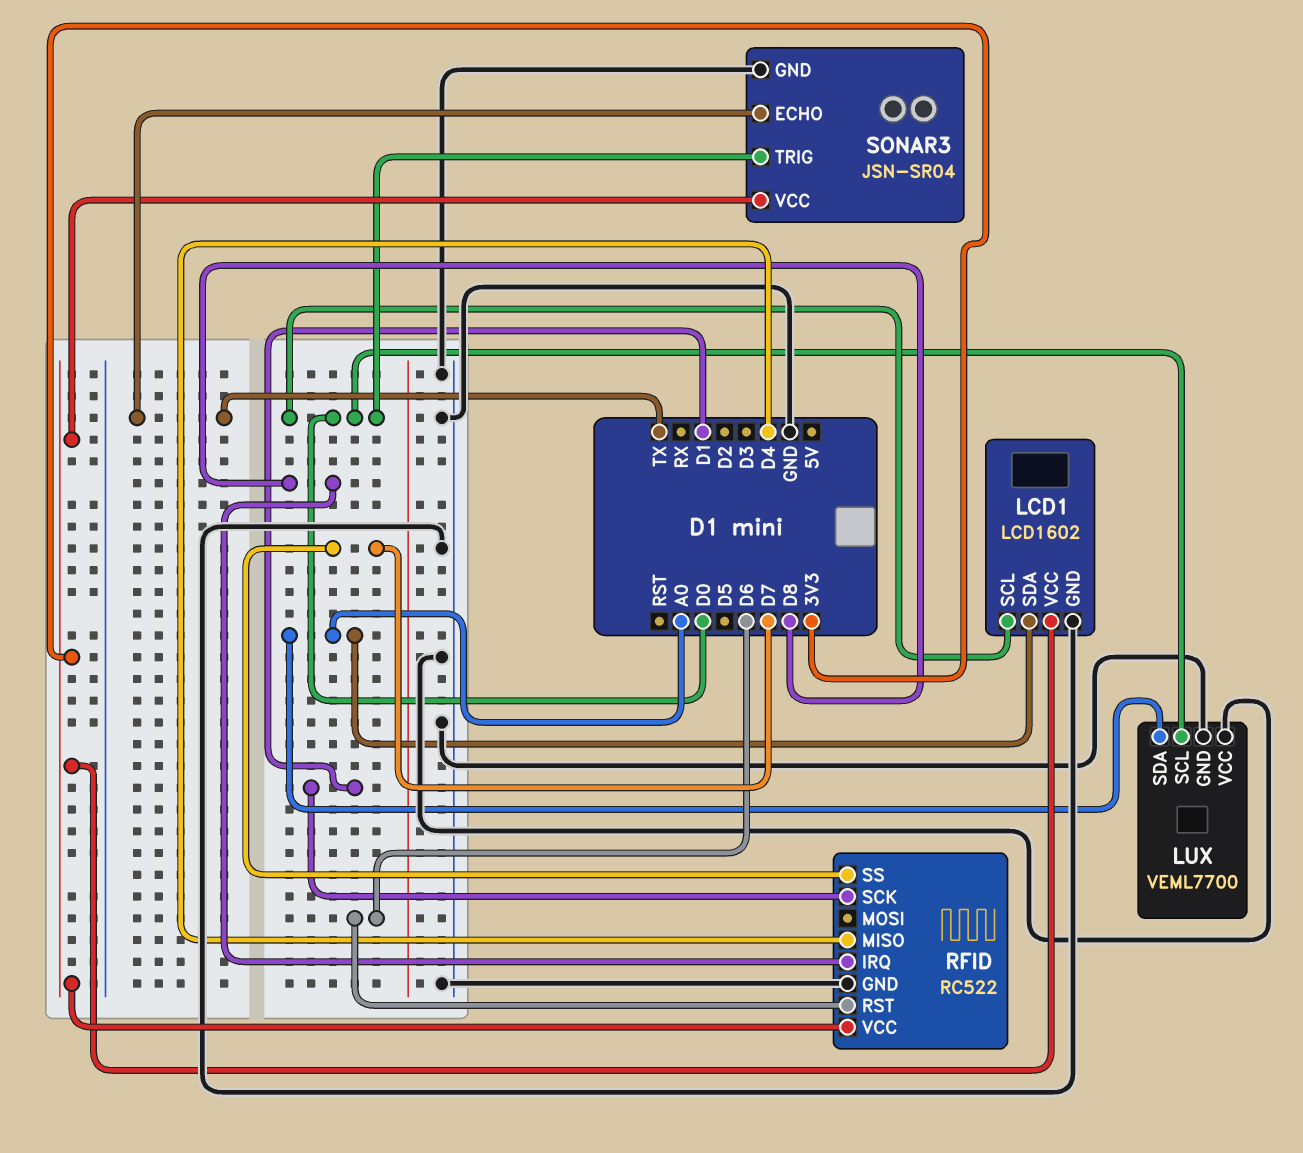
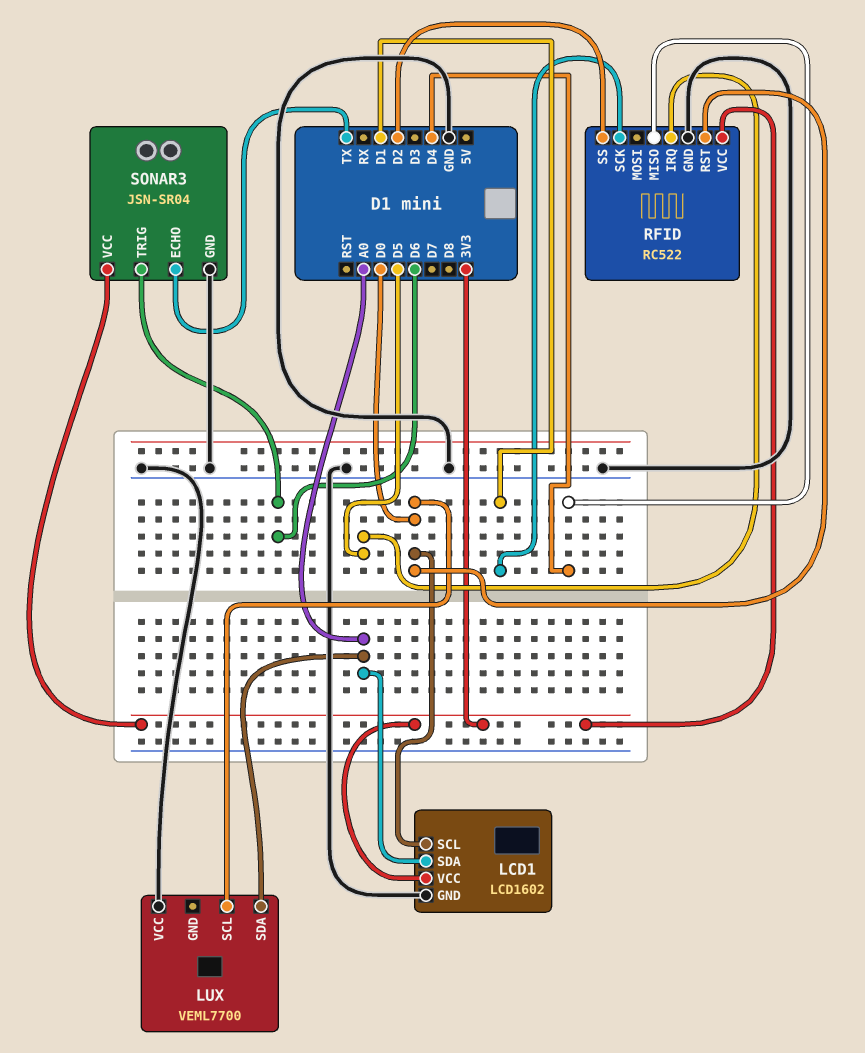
LUX pin GND: GND -> none
RFID pin IRQ: D8 -> D5
RFID pin RST: D6 -> D0
RFID pin SS: D7 -> D2
SONAR3 pin TRIG: D0 -> D6

